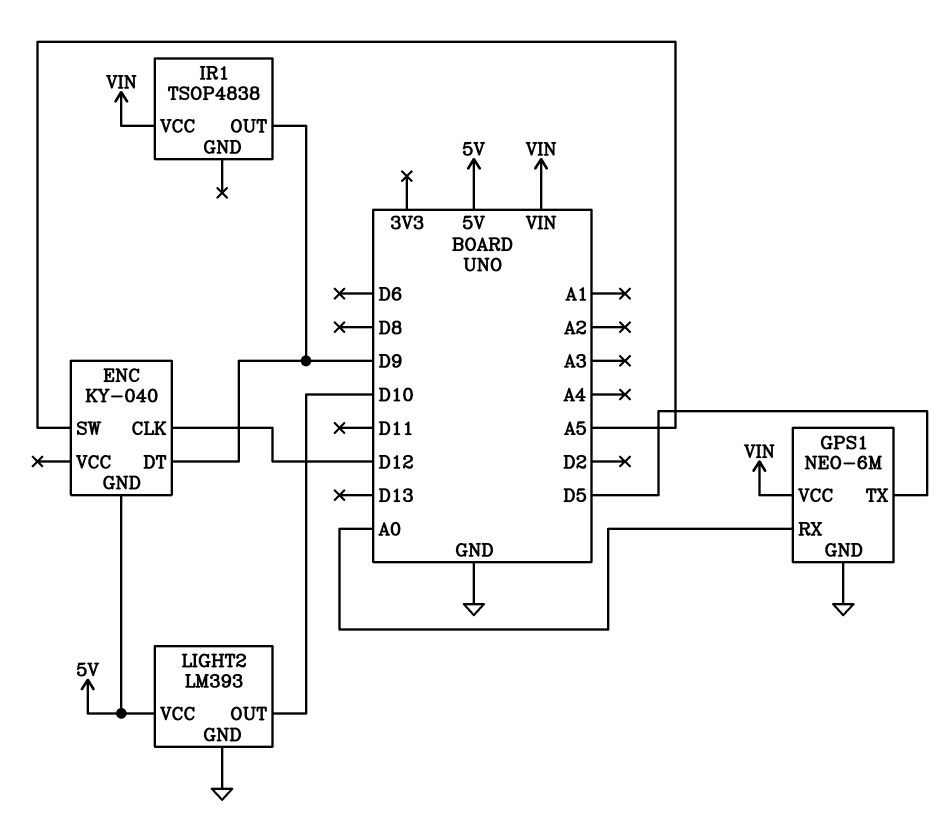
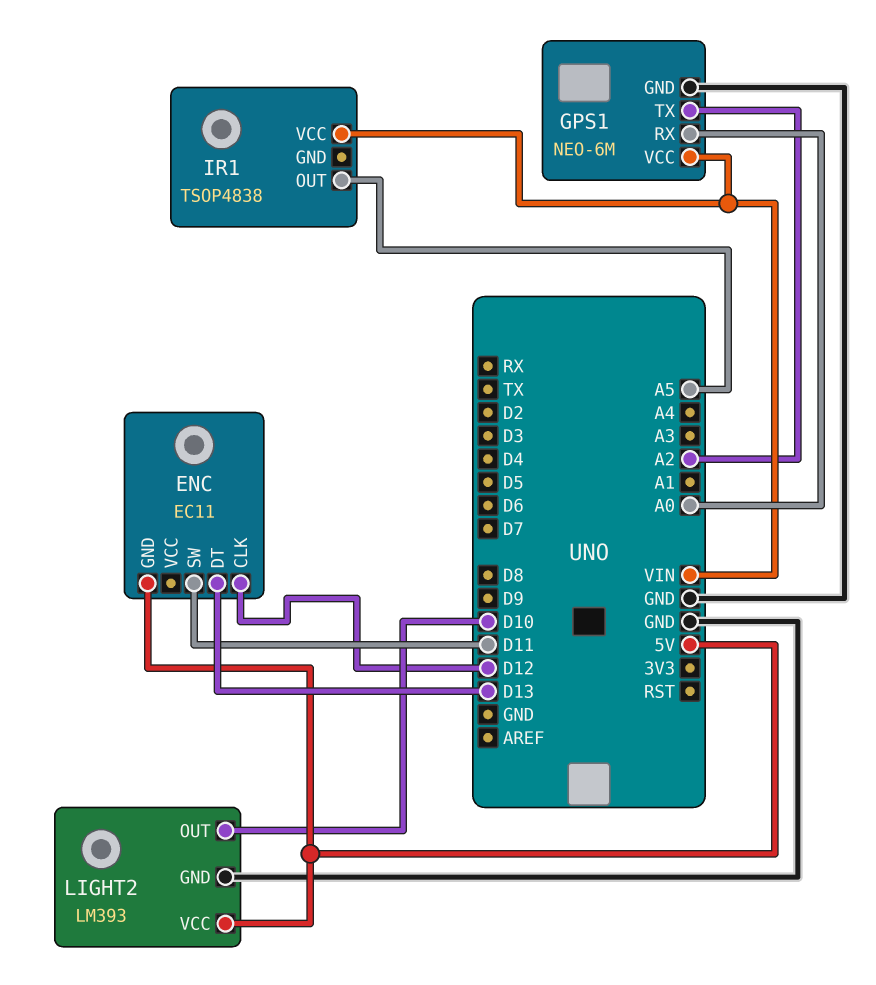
ENC: KY-040 -> EC11
ENC pin DT: D9 -> D13
ENC pin SW: A5 -> D11
GPS1 pin TX: D5 -> A2
IR1 pin OUT: D9 -> A5

